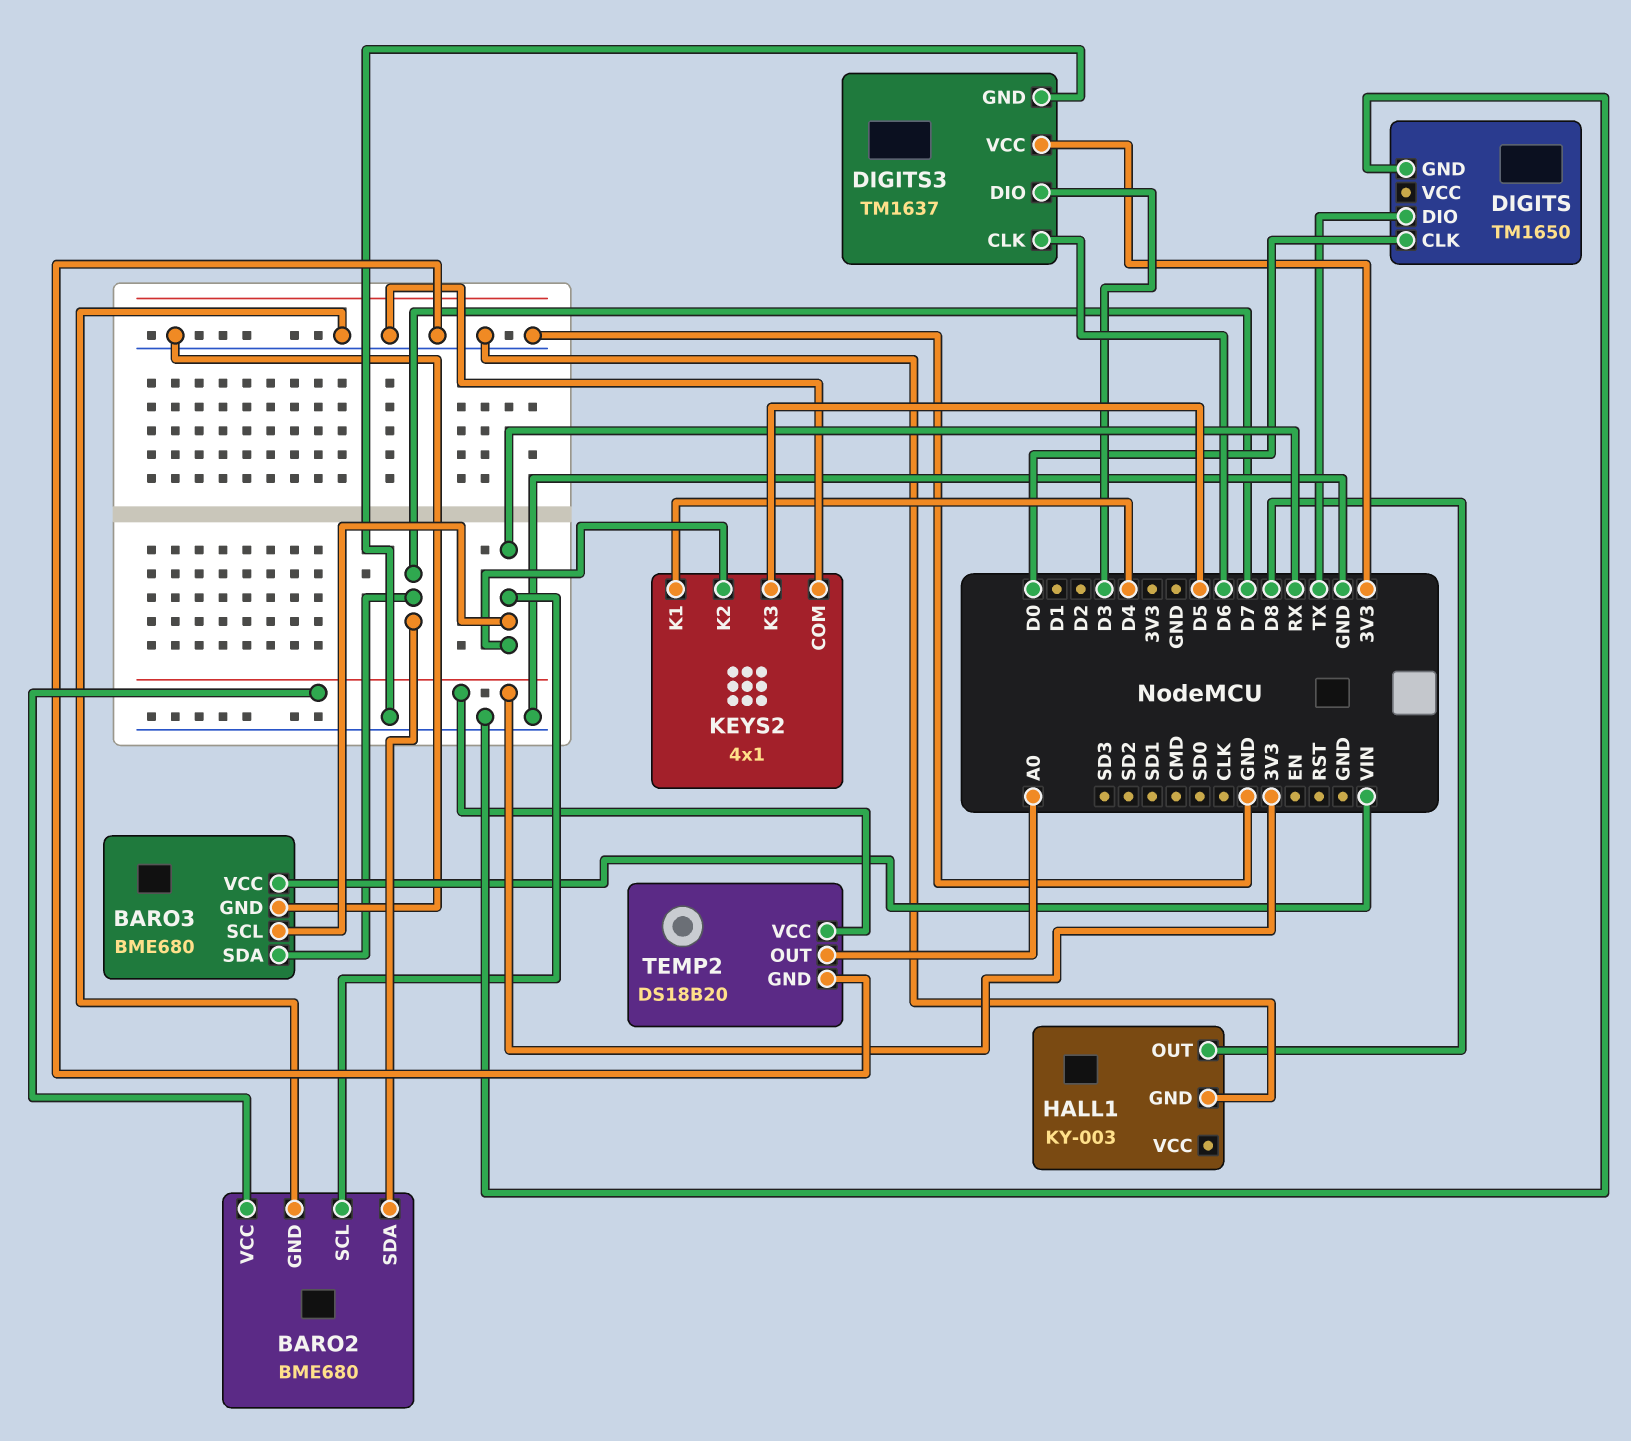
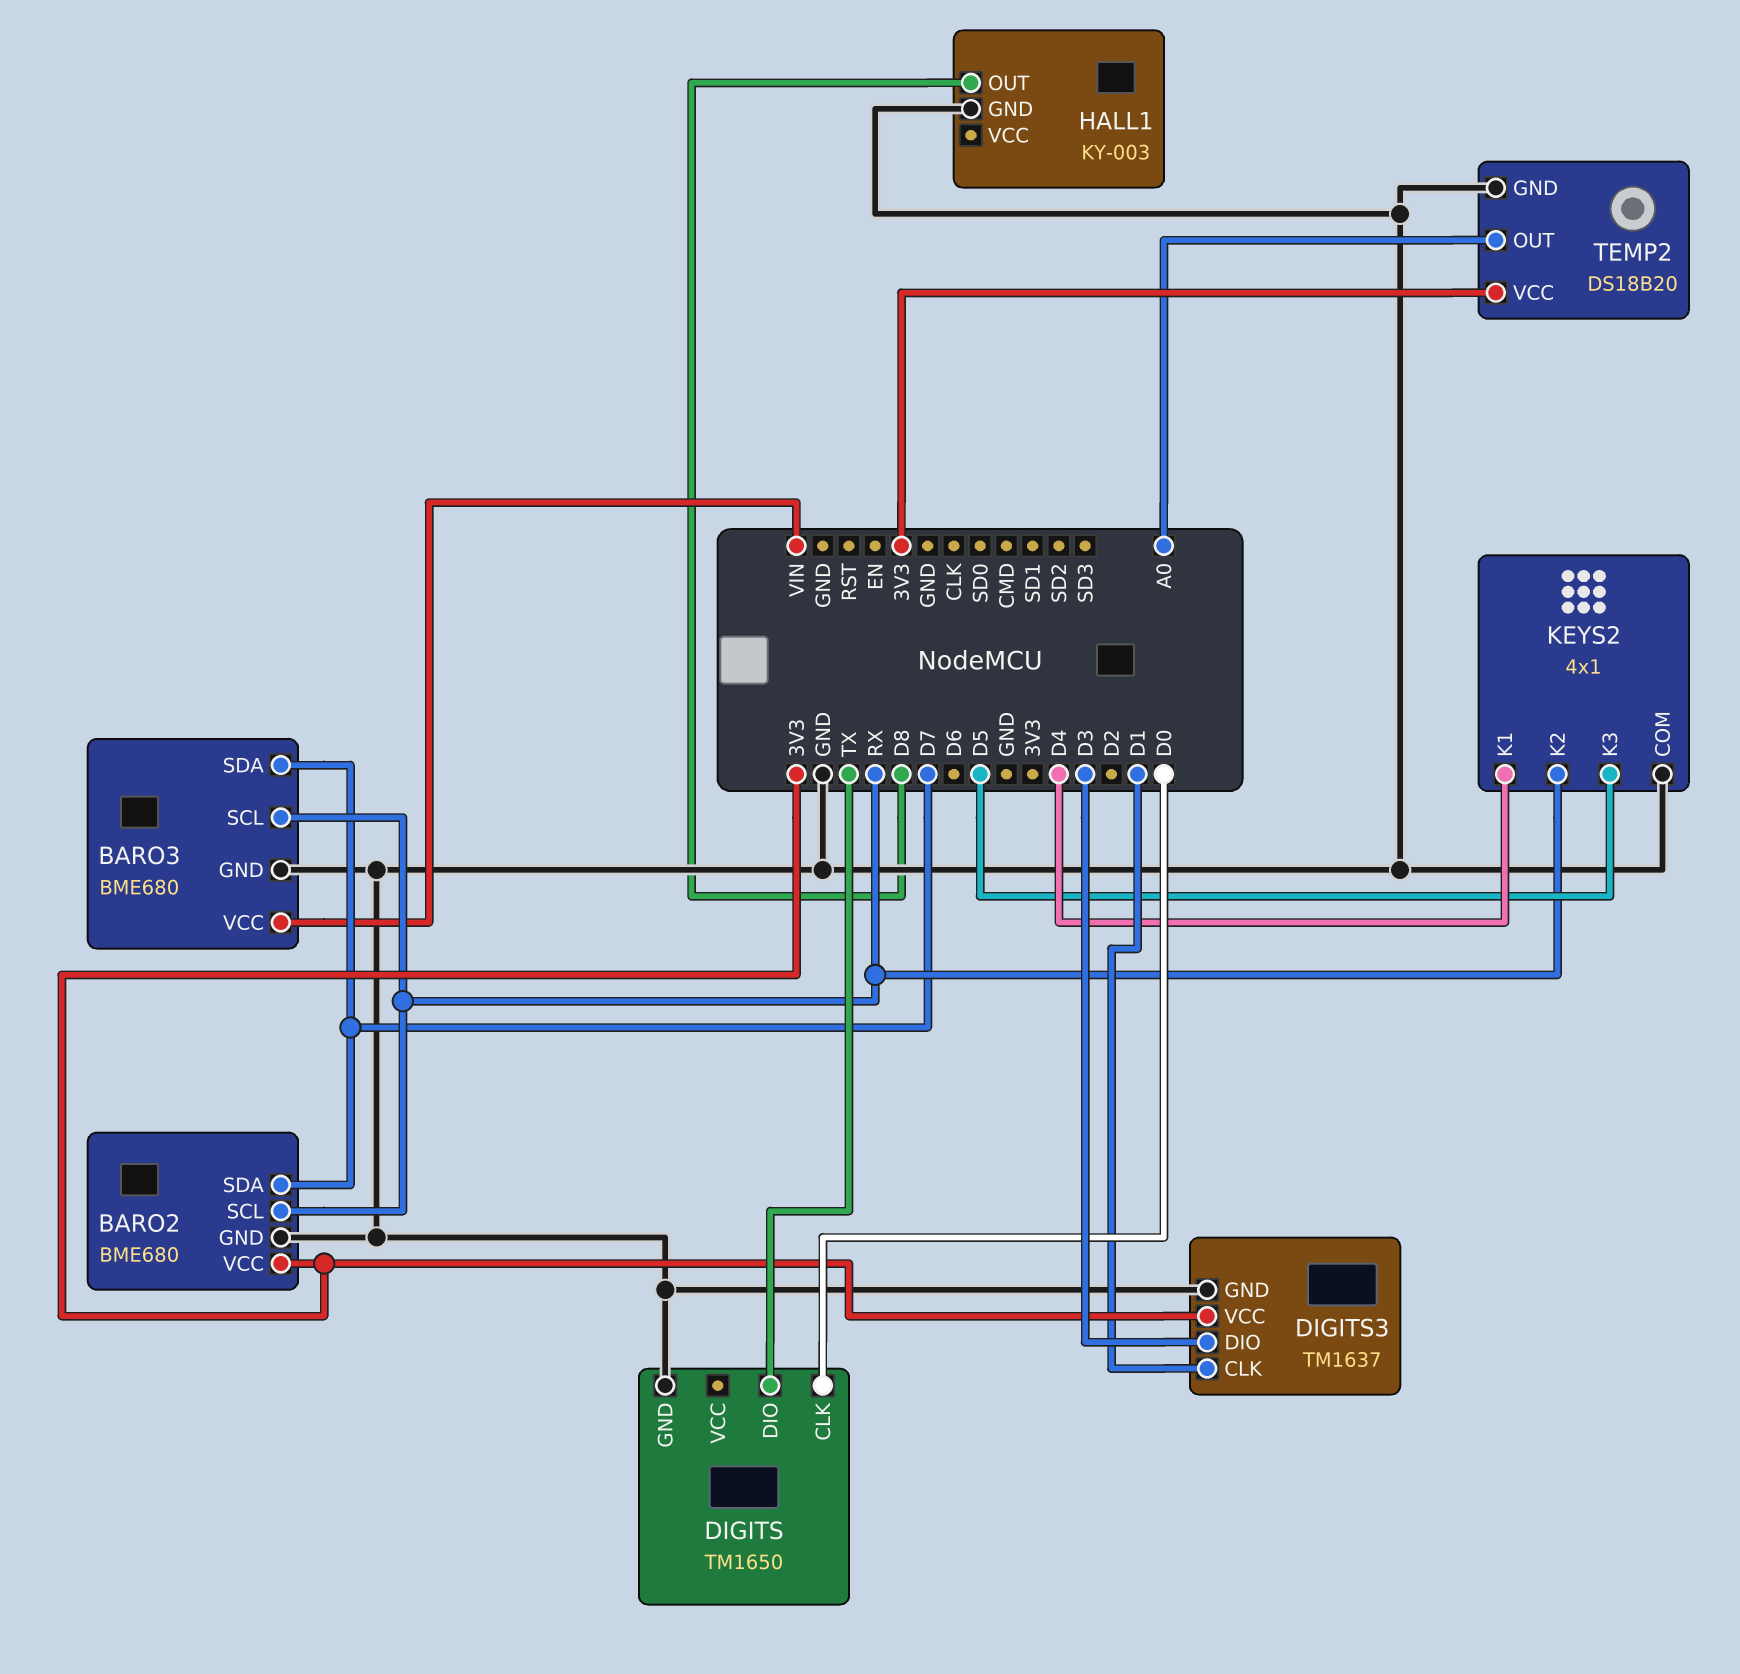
DIGITS3 pin CLK: D6 -> D1

